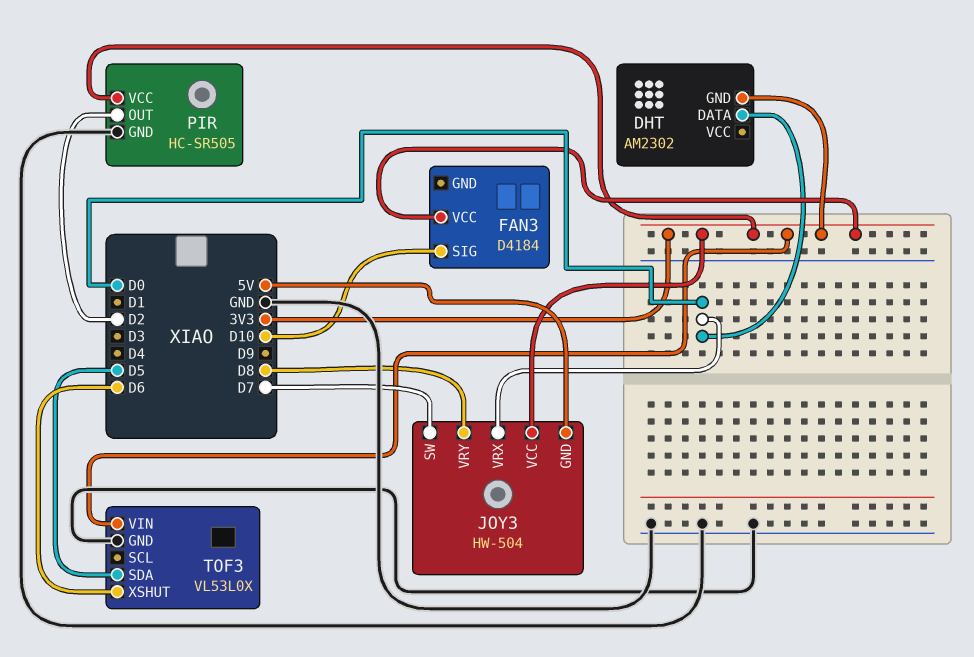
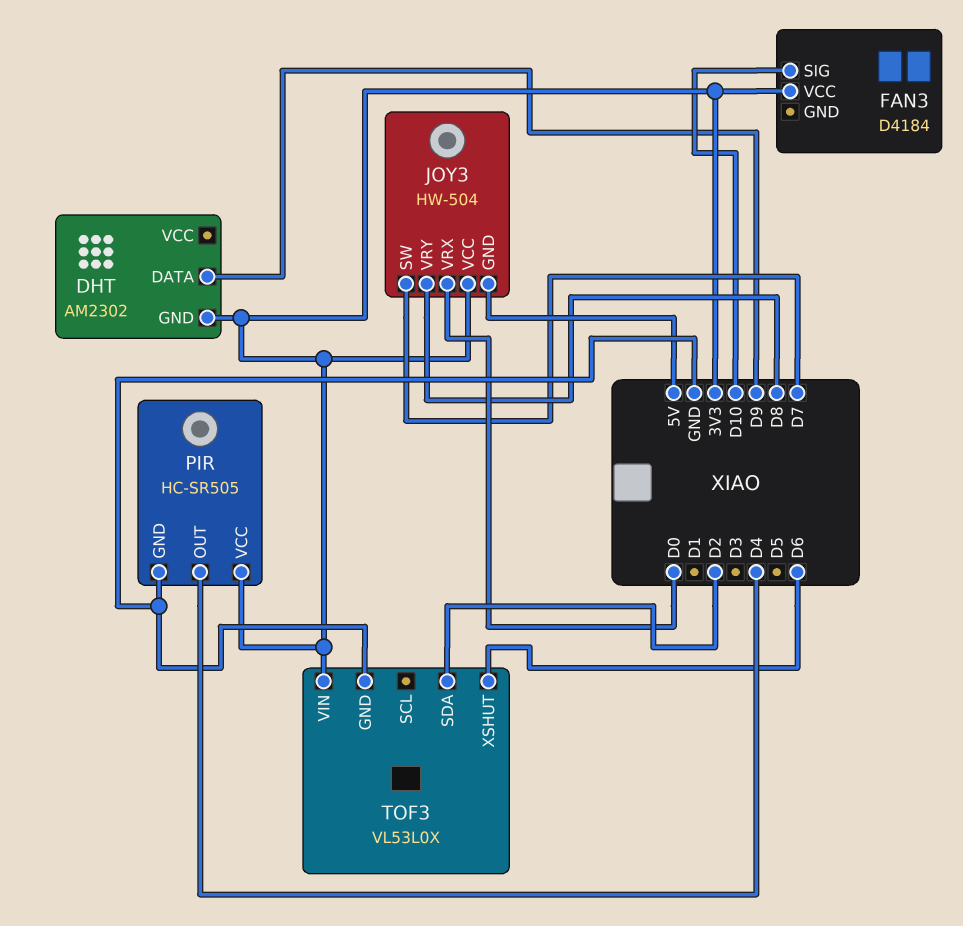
DHT pin DATA: D0 -> D9
PIR pin OUT: D2 -> D4
TOF3 pin SDA: D5 -> D2

